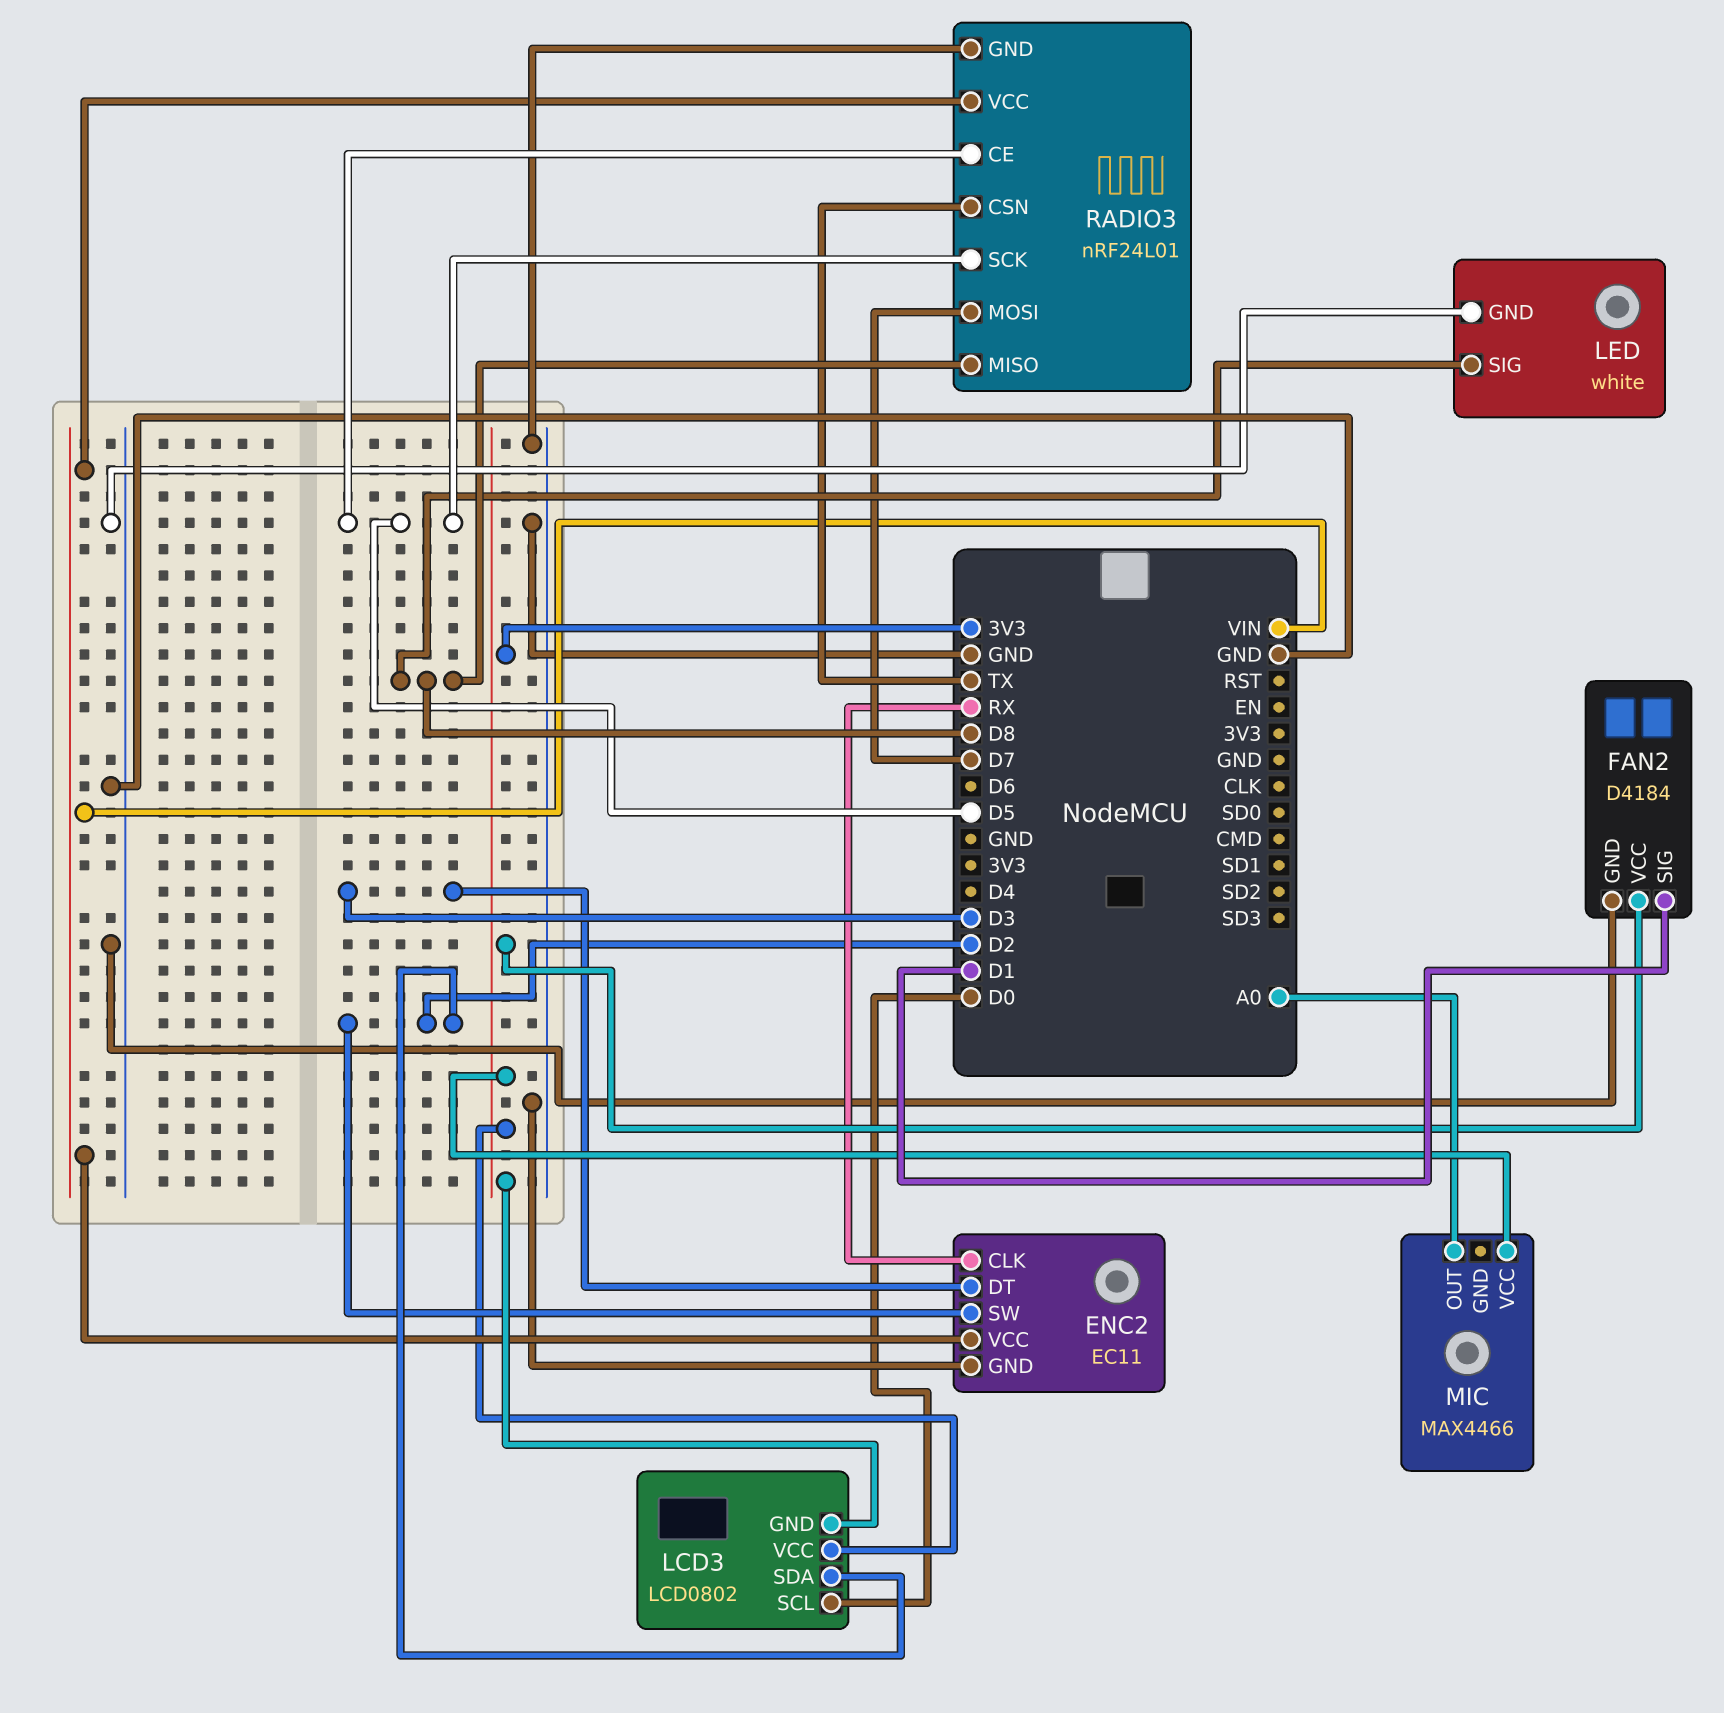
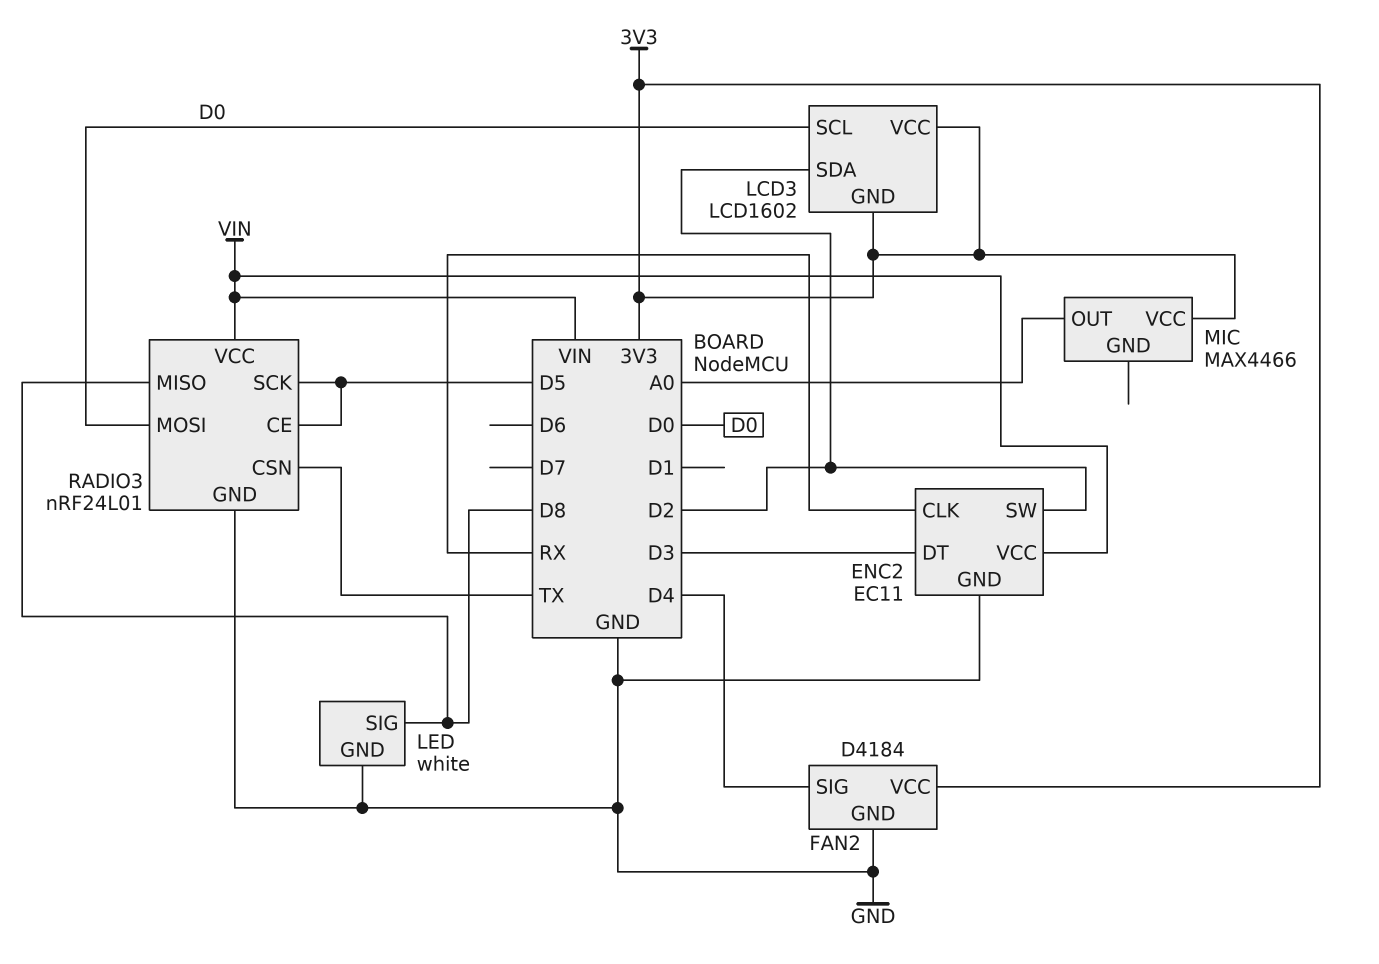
FAN2 pin SIG: D1 -> D4
LCD3: LCD0802 -> LCD1602
RADIO3 pin MOSI: D7 -> D0

